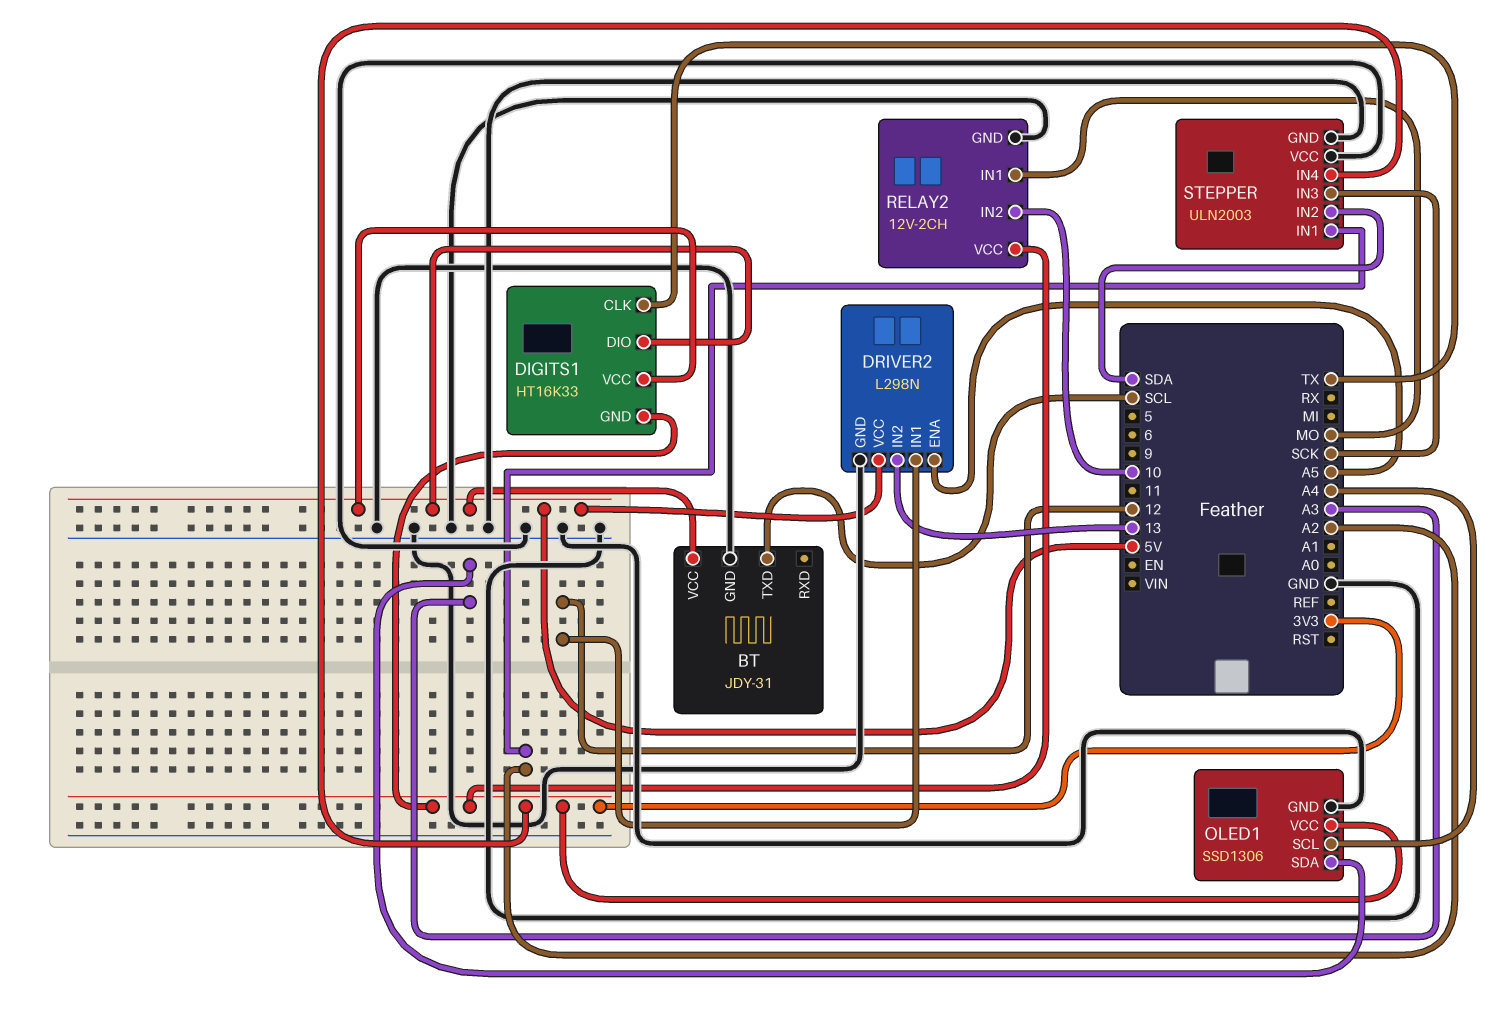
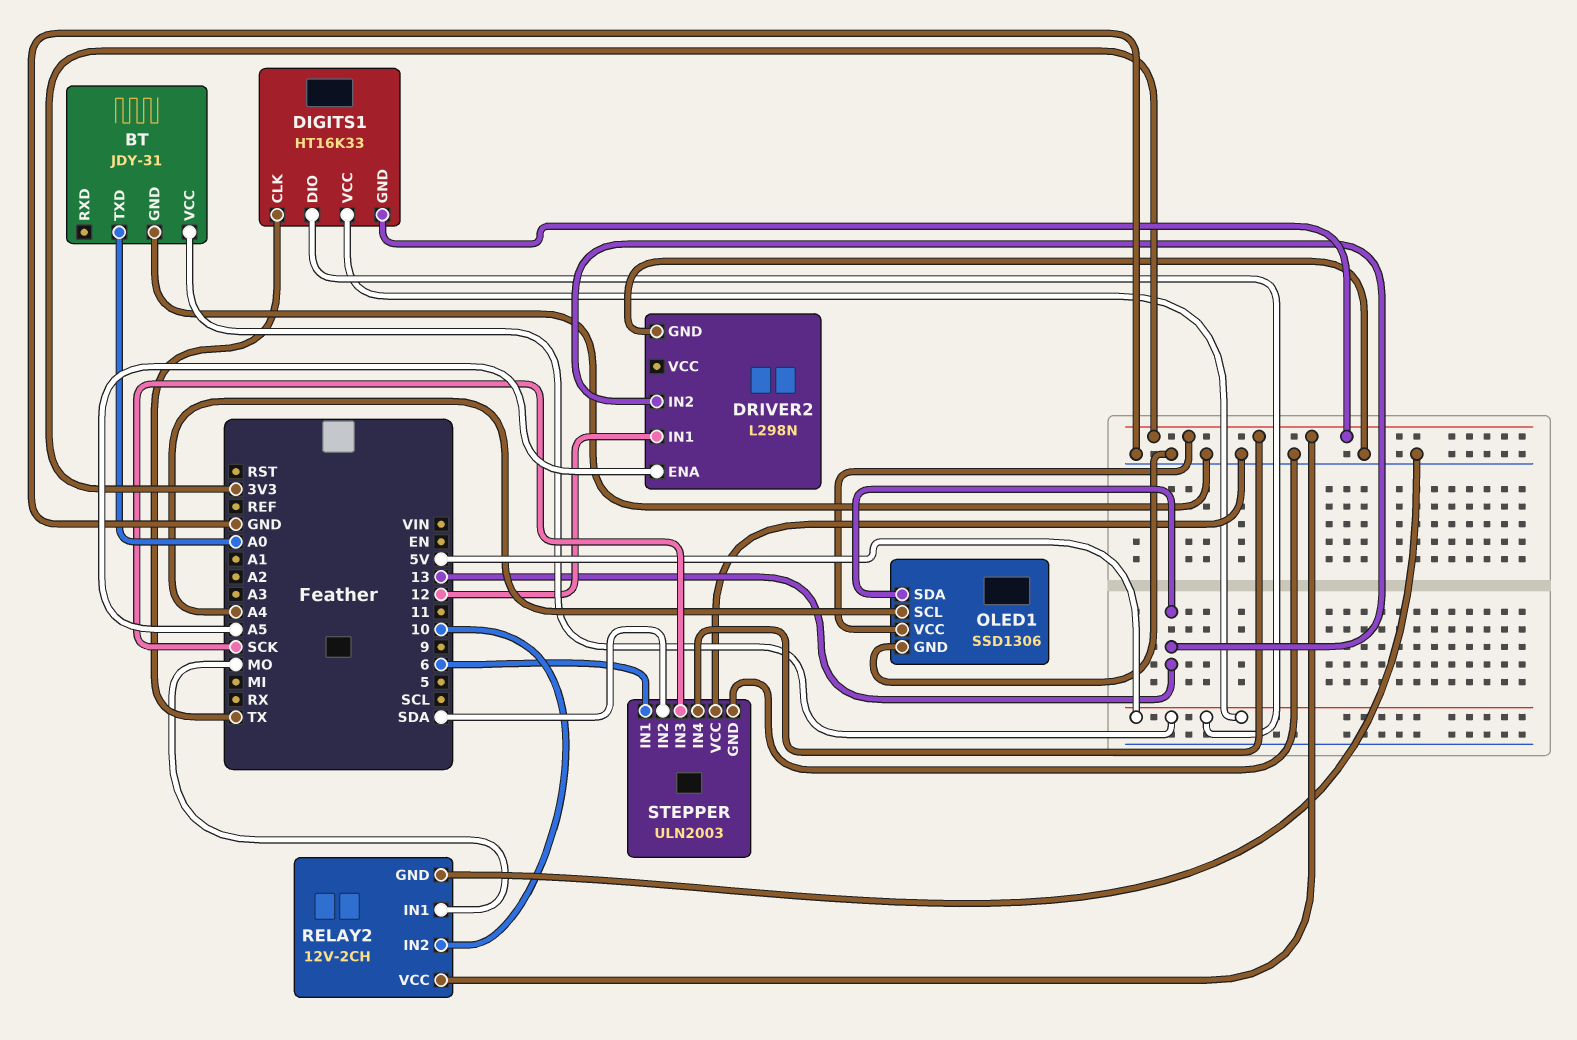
BT pin TXD: SCL -> A0
DRIVER2 pin VCC: 5V -> none
OLED1 pin SDA: A3 -> 13
STEPPER pin IN1: A2 -> 6

